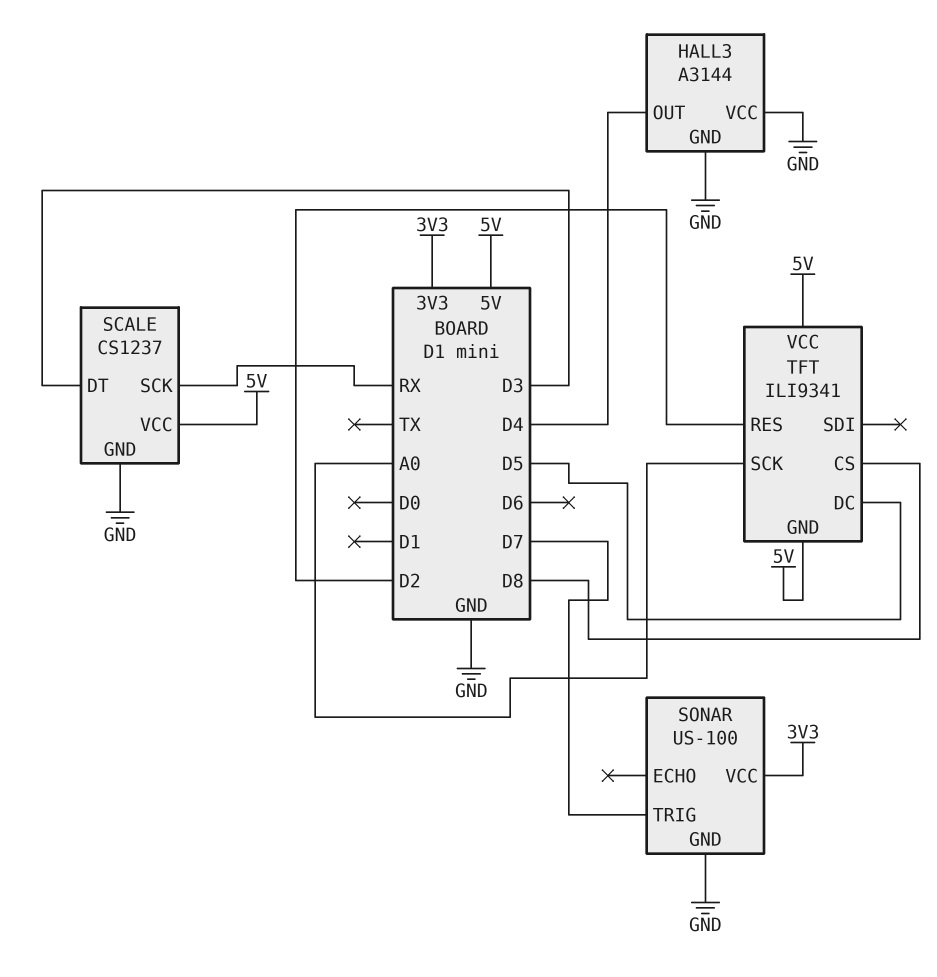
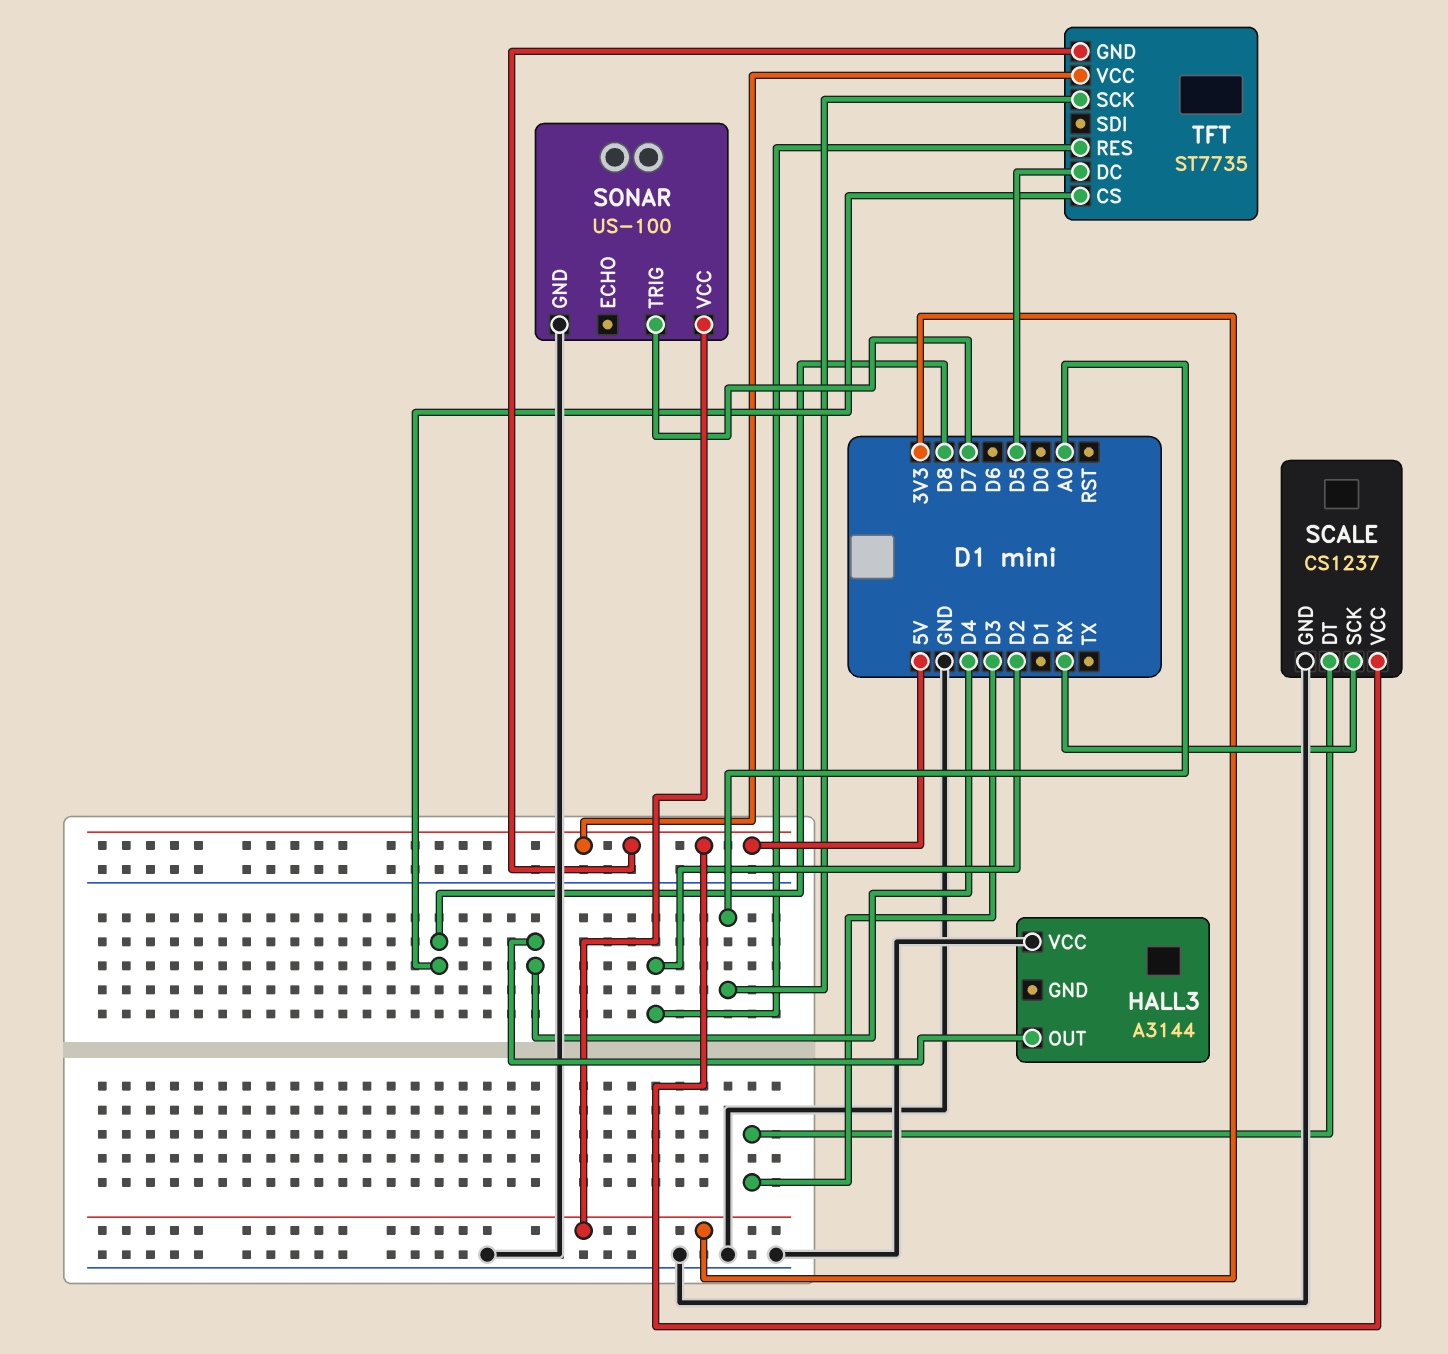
HALL3 pin GND: GND -> none
TFT: ILI9341 -> ST7735

